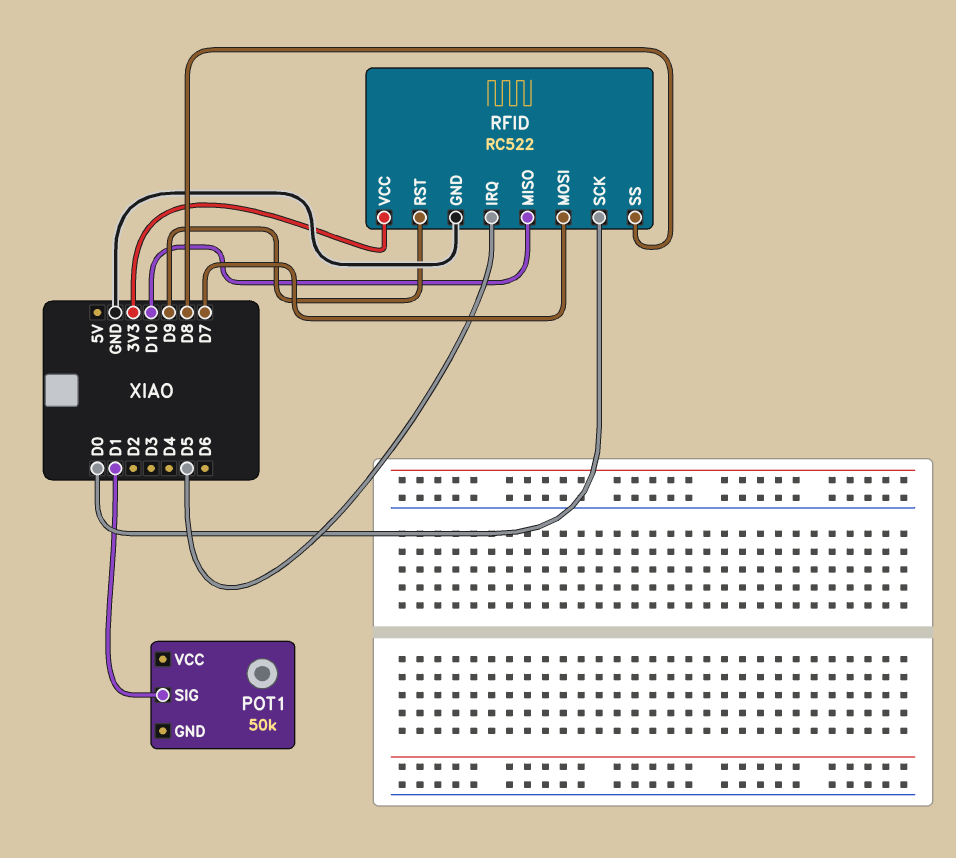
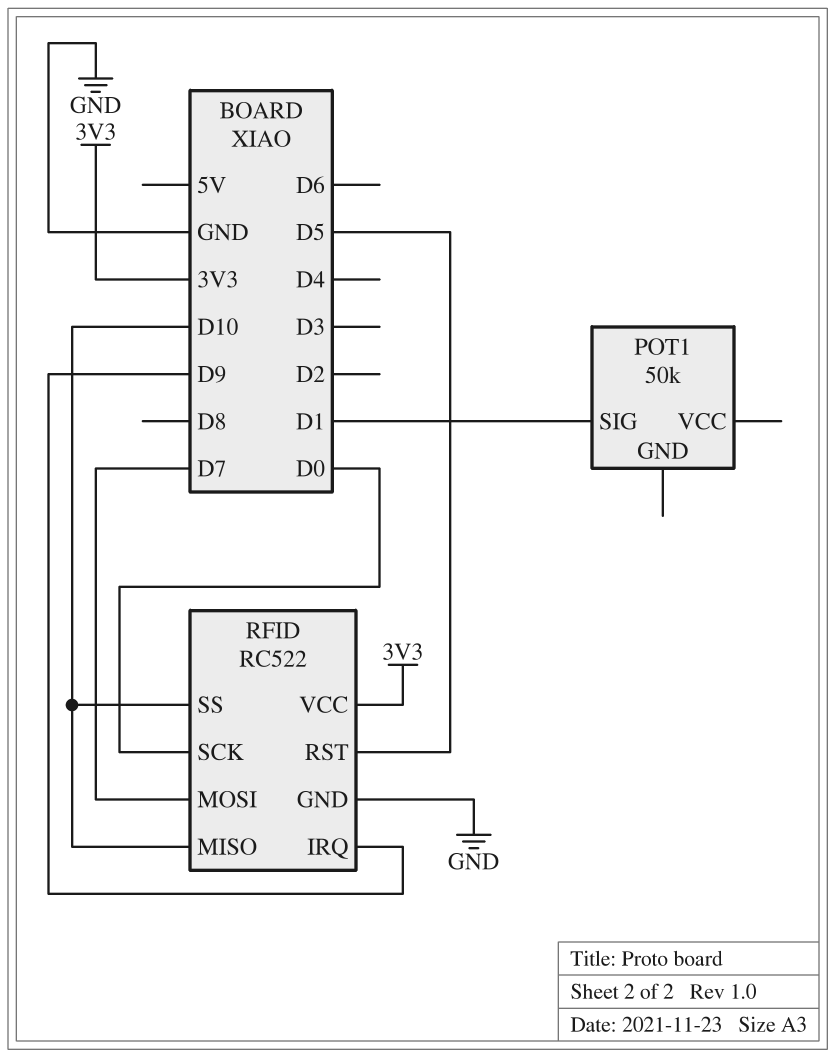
RFID pin IRQ: D5 -> D9
RFID pin RST: D9 -> D5
RFID pin SS: D8 -> D10

